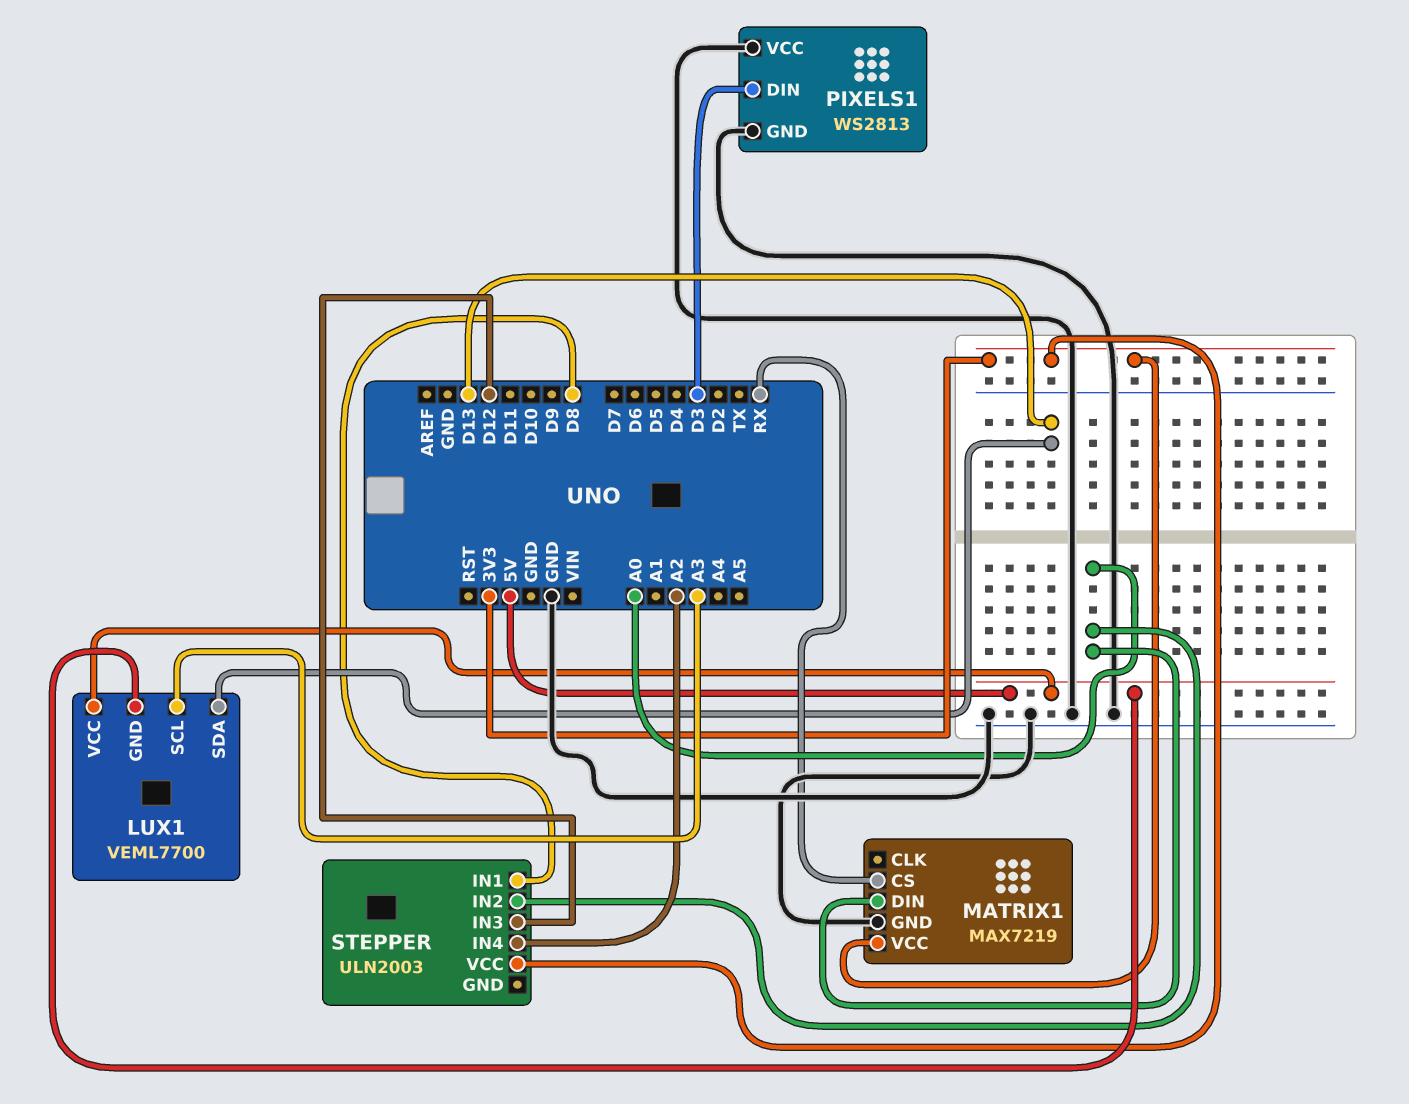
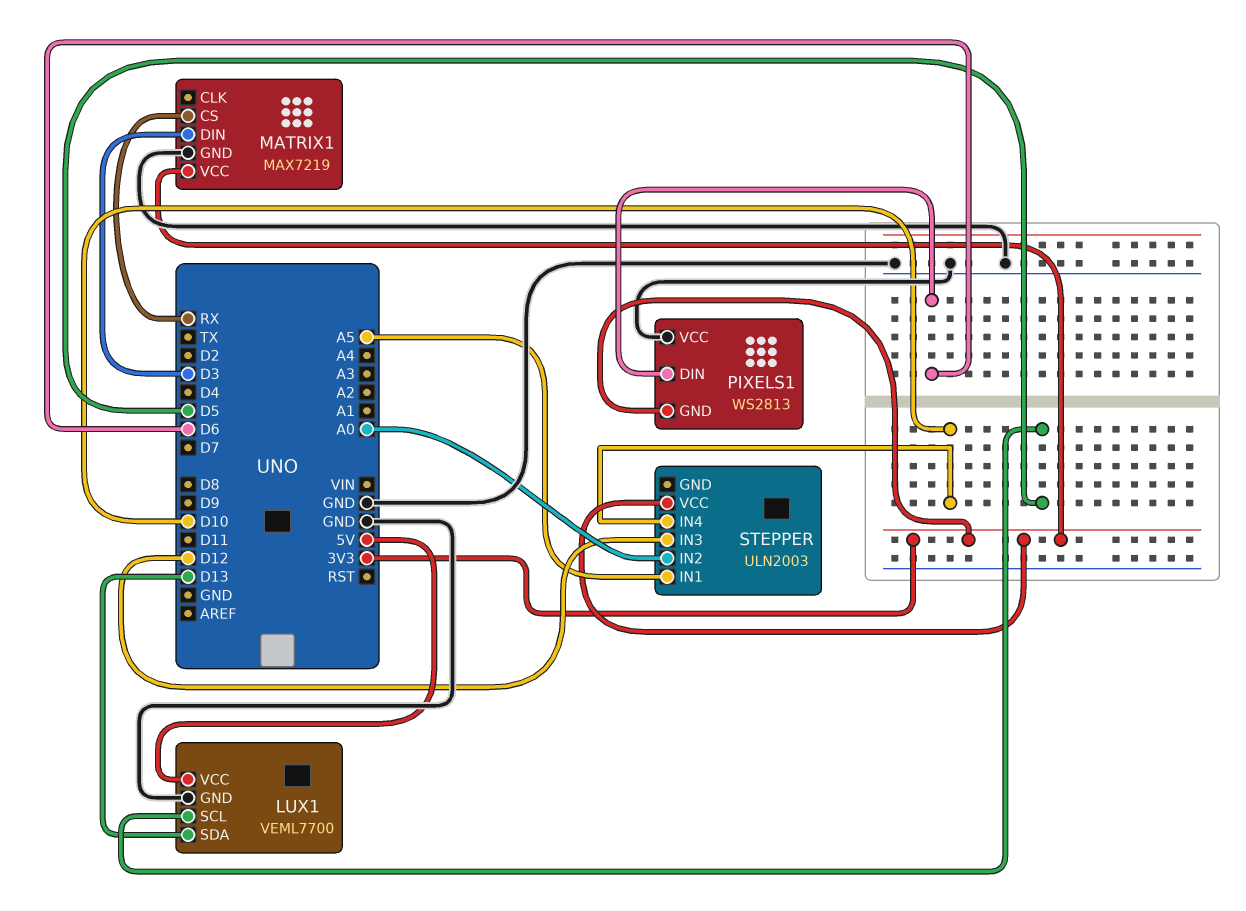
LUX1 pin GND: 5V -> GND
LUX1 pin SCL: A3 -> D5
MATRIX1 pin DIN: A0 -> D3
PIXELS1 pin DIN: D3 -> D6
PIXELS1 pin GND: GND -> 3V3
STEPPER pin IN1: D8 -> A5
STEPPER pin IN4: A2 -> D10

